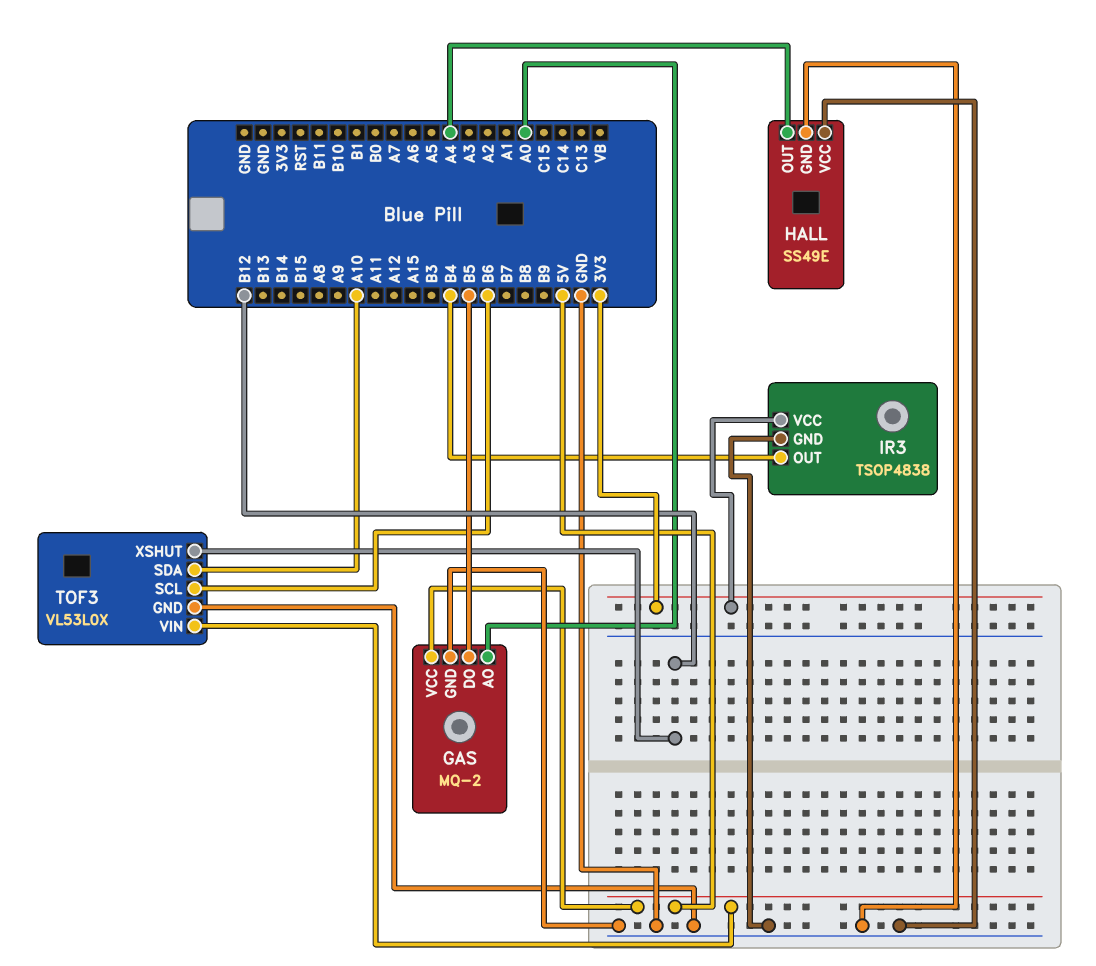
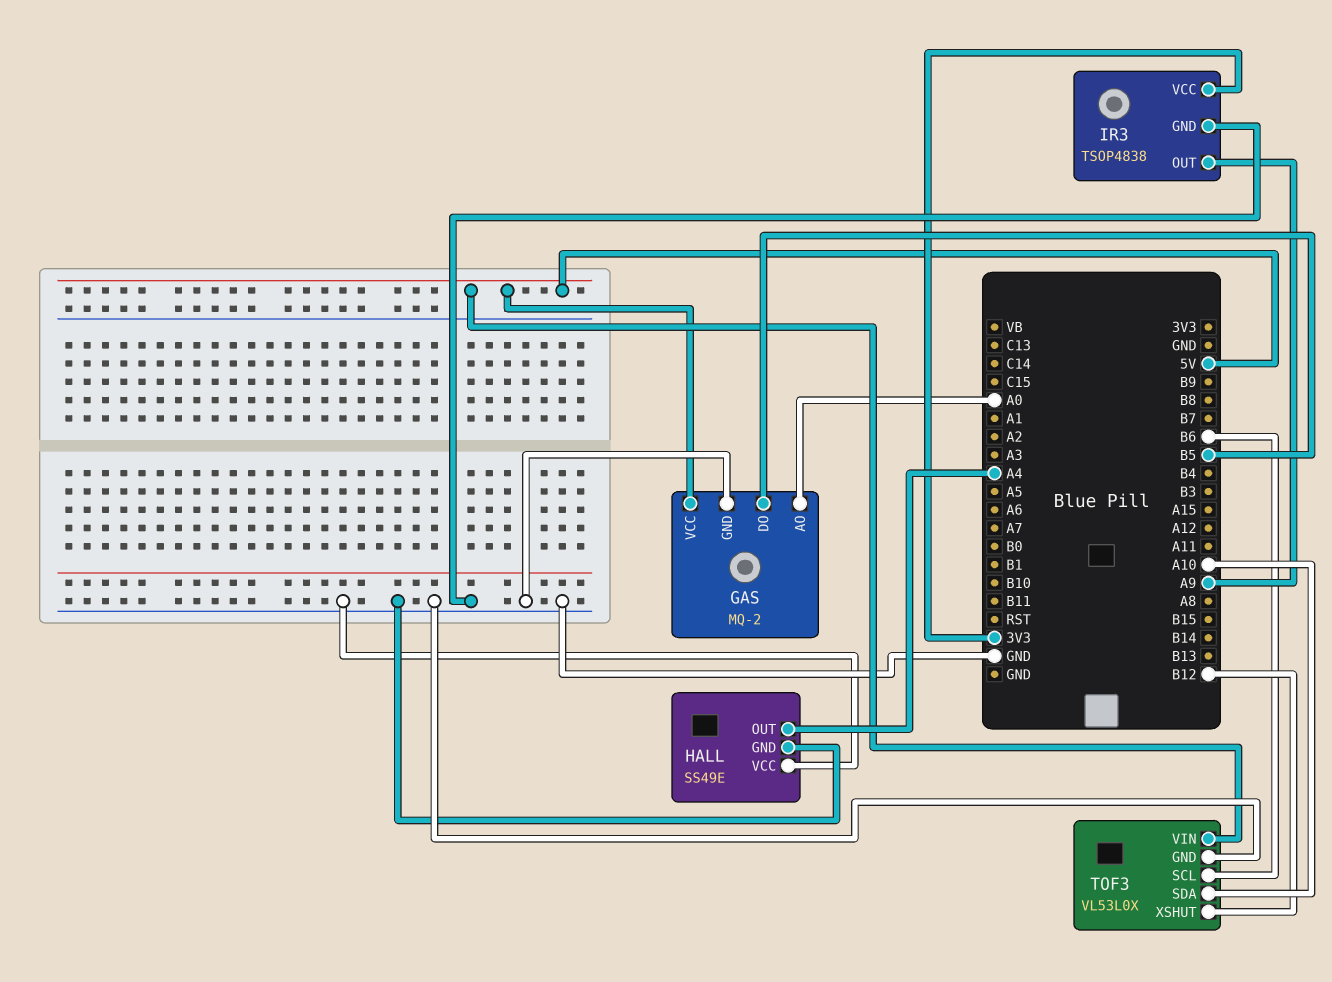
IR3 pin OUT: B4 -> A9

